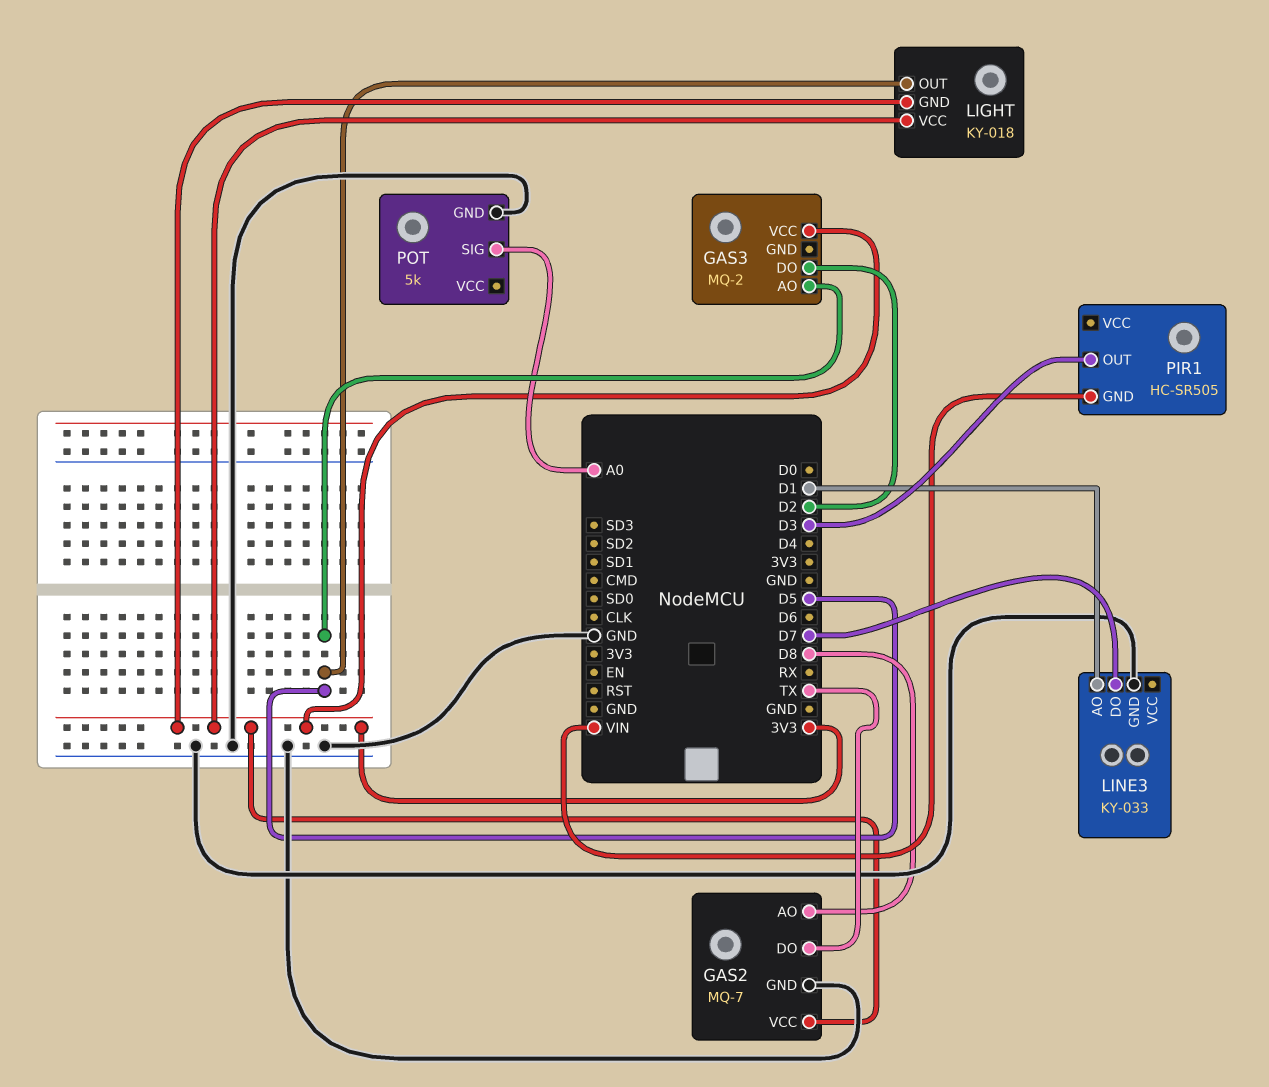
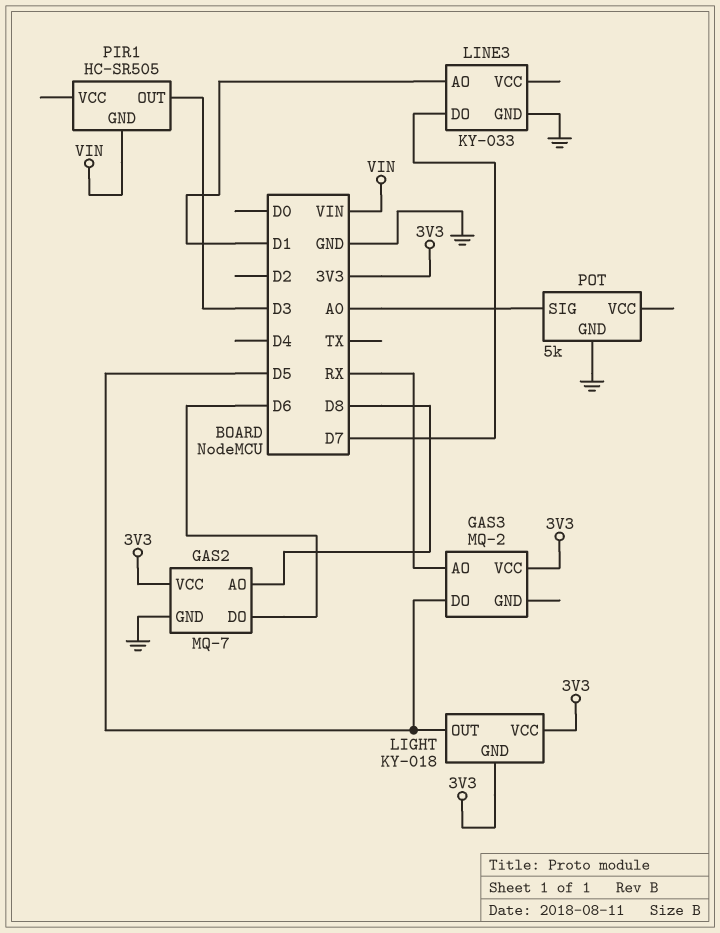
GAS2 pin DO: TX -> D6
GAS3 pin AO: D5 -> RX
GAS3 pin DO: D2 -> D5

